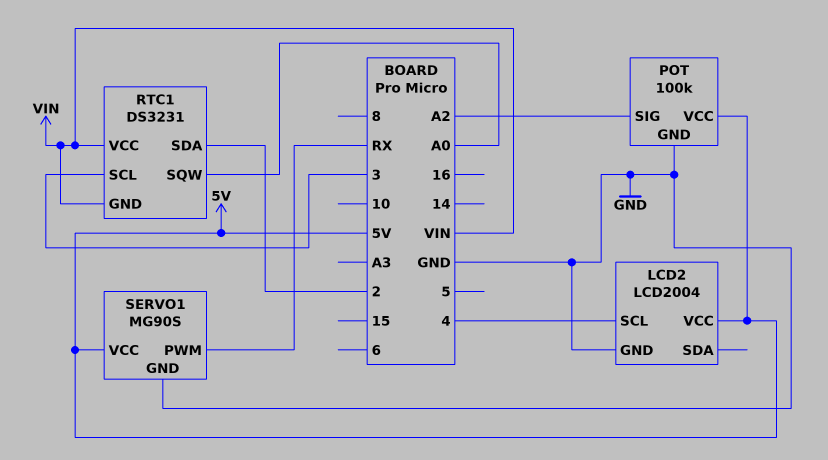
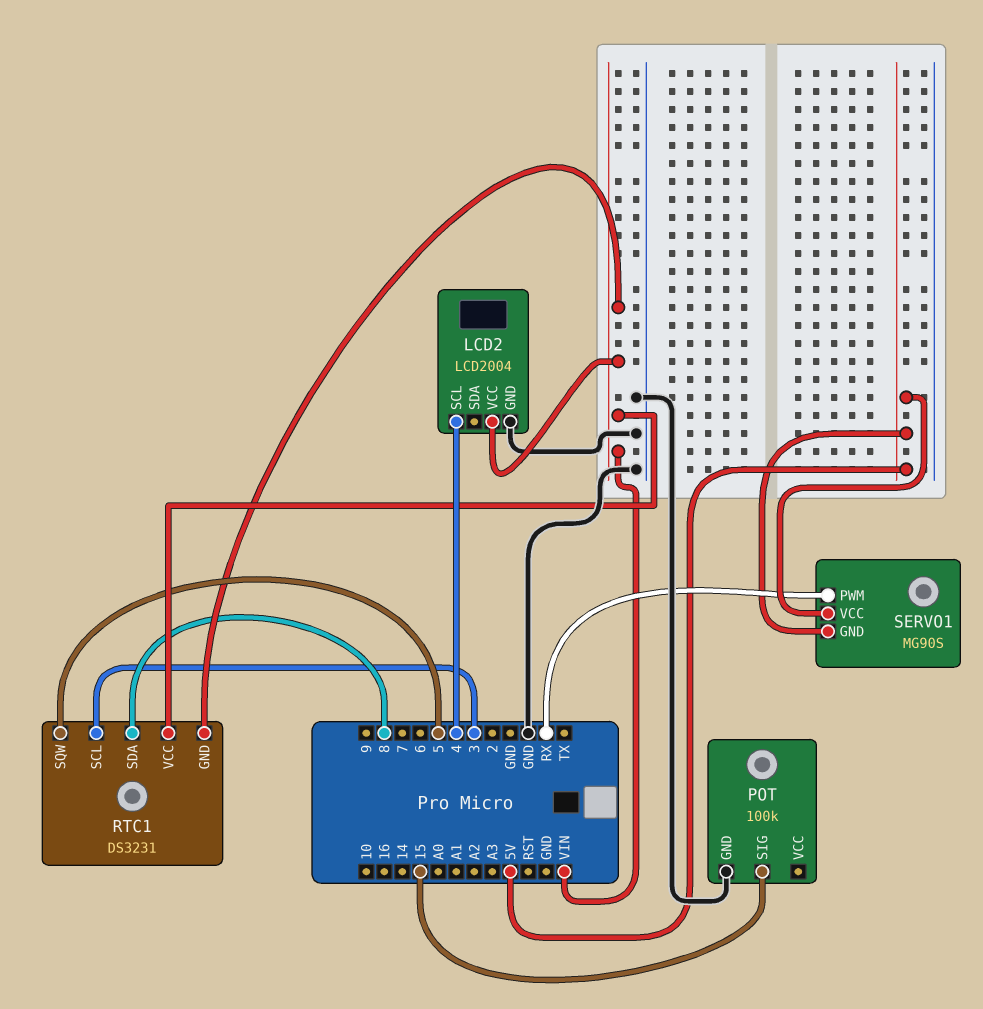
LCD2 pin VCC: 5V -> VIN
POT pin SIG: A2 -> 15
POT pin VCC: 5V -> none
RTC1 pin SDA: 2 -> 8
RTC1 pin SQW: A0 -> 5
SERVO1 pin GND: GND -> 5V

